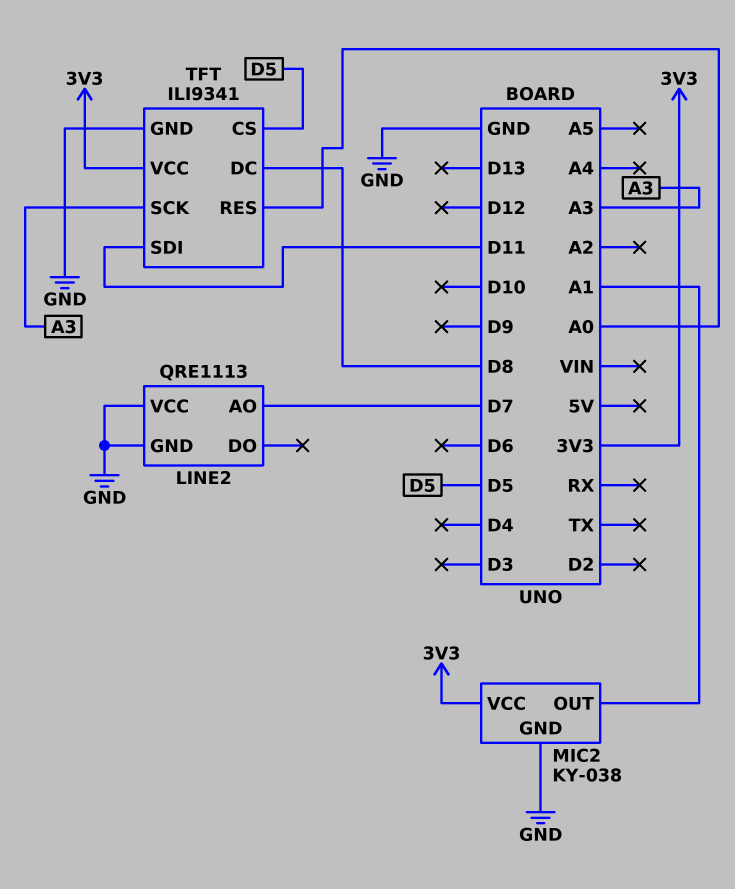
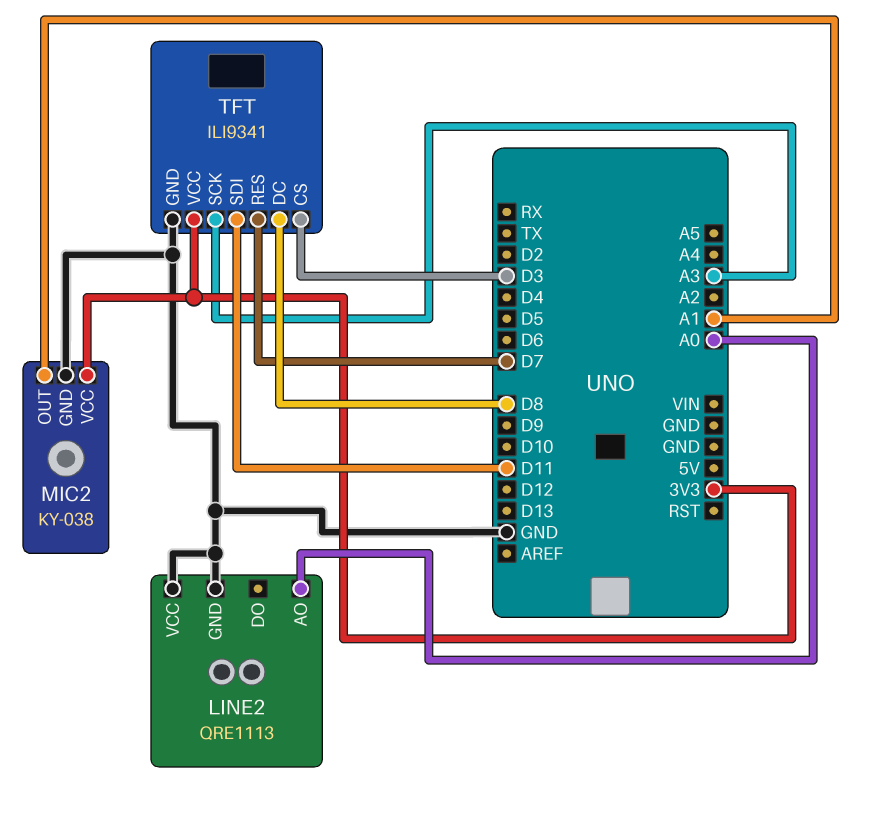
LINE2 pin AO: D7 -> A0
TFT pin CS: D5 -> D3
TFT pin RES: A0 -> D7

